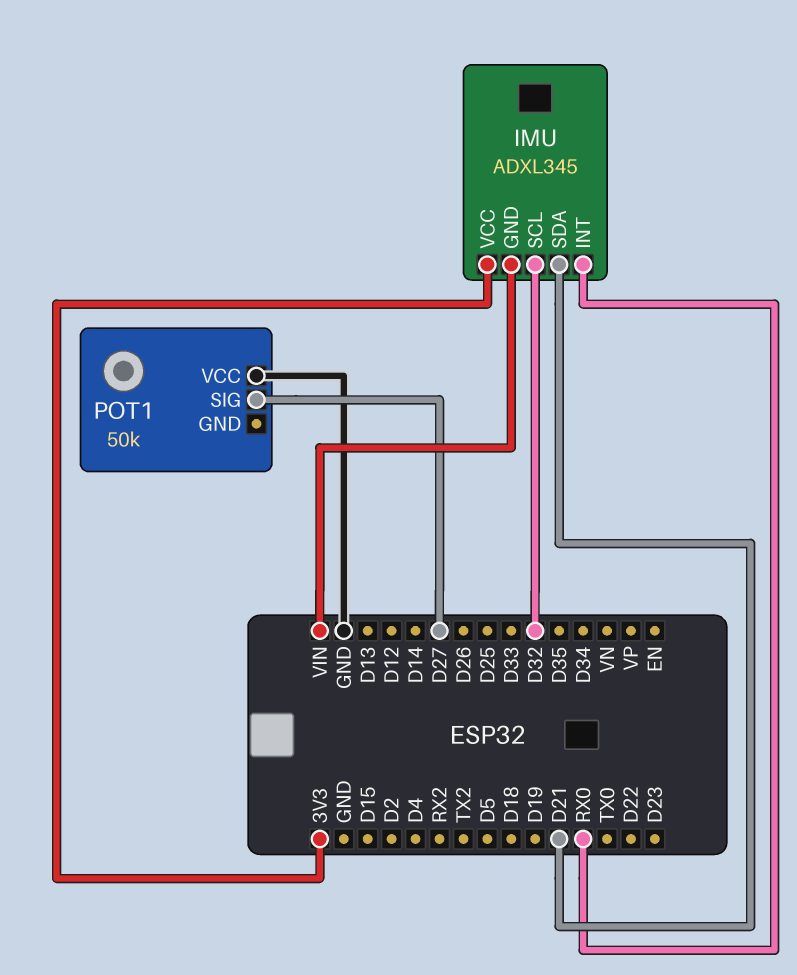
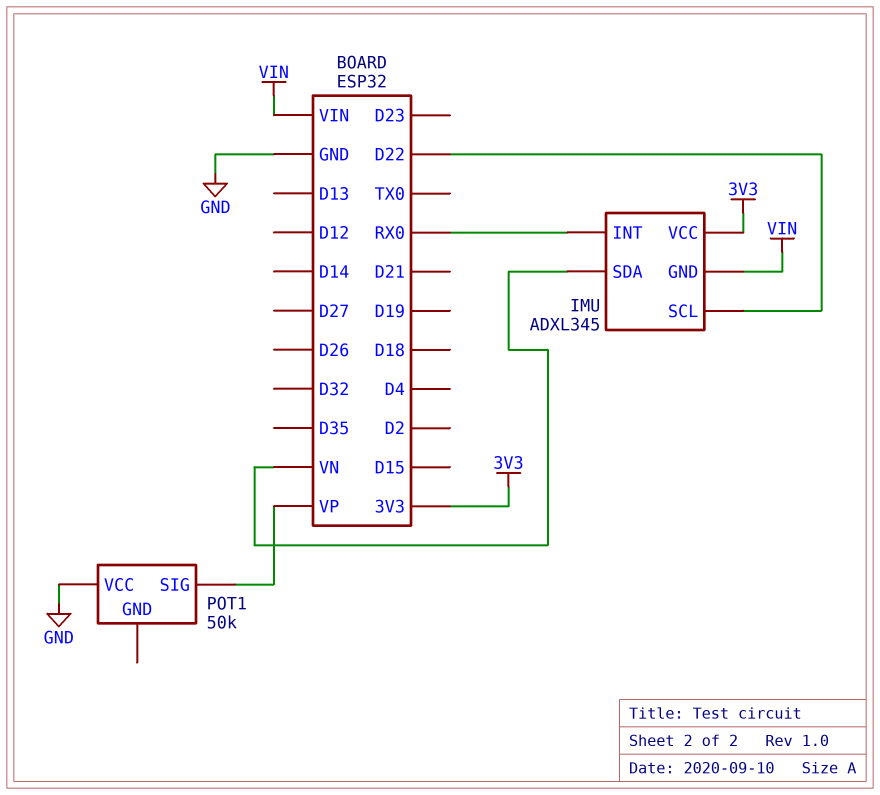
IMU pin SCL: D32 -> D22
IMU pin SDA: D21 -> VN
POT1 pin SIG: D27 -> VP

